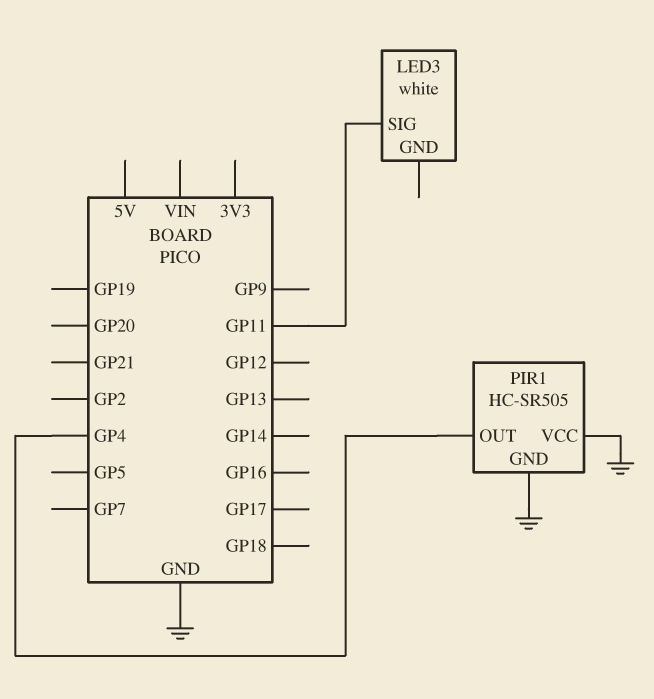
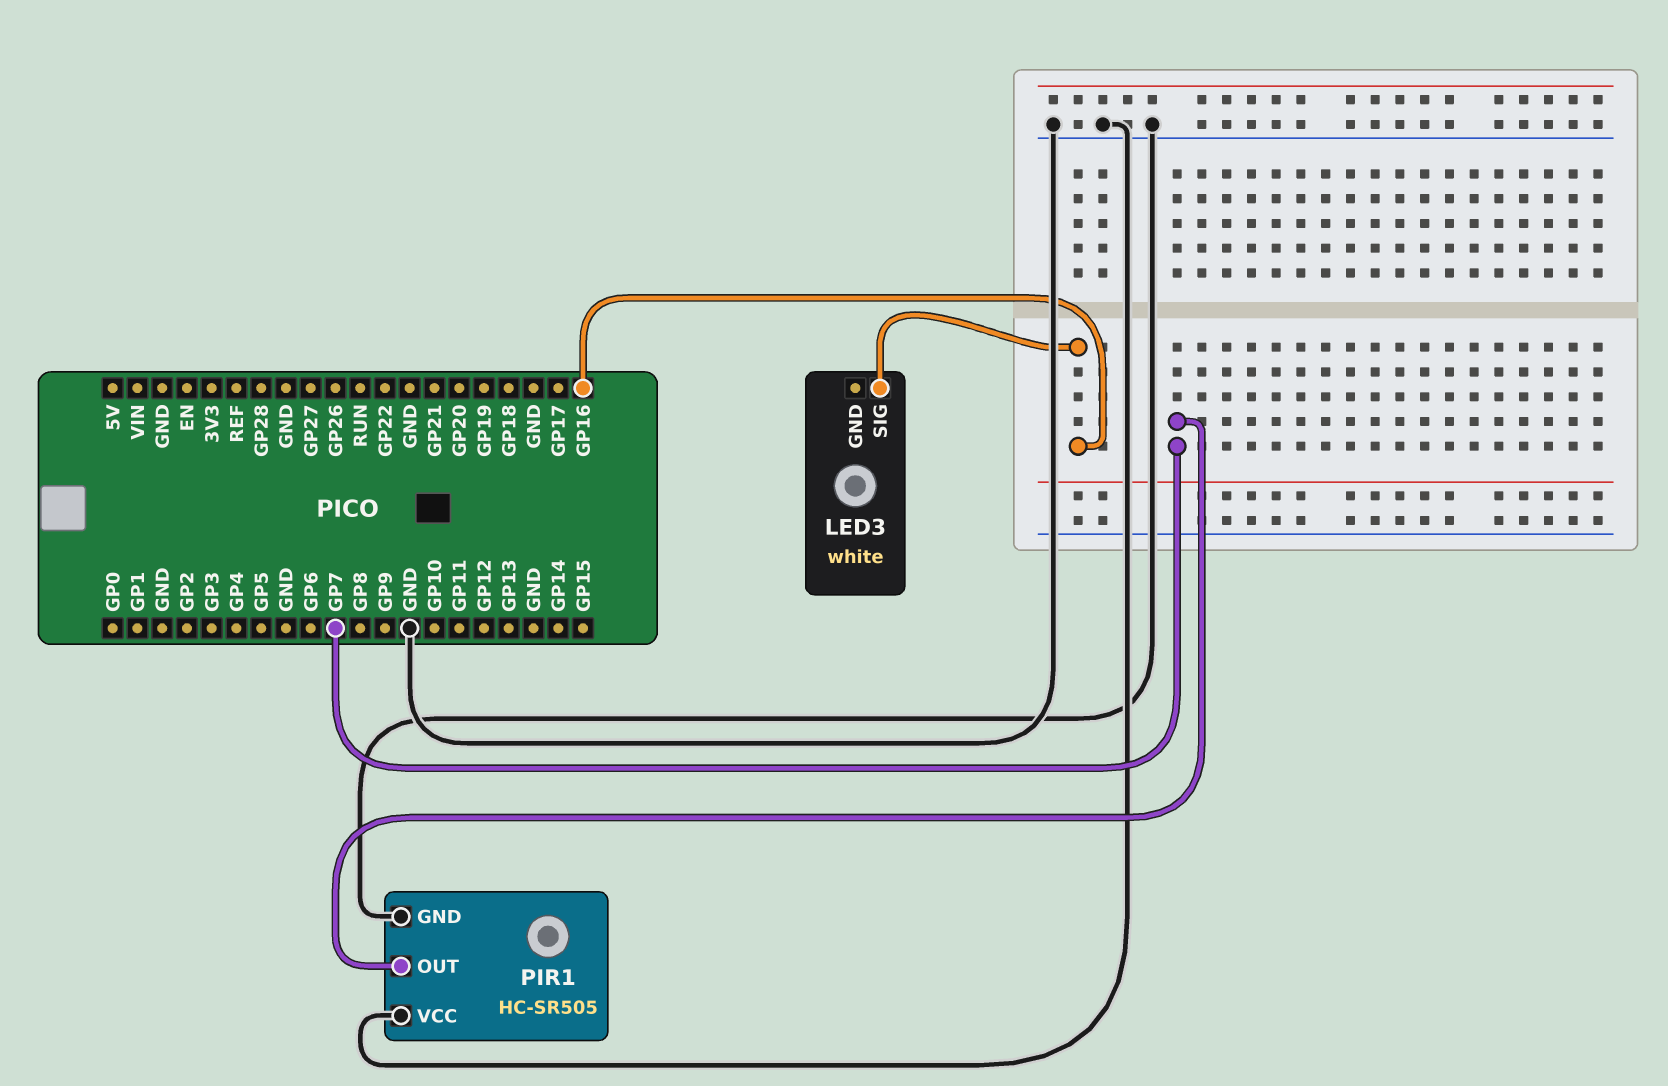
LED3 pin SIG: GP11 -> GP16
PIR1 pin OUT: GP4 -> GP7

